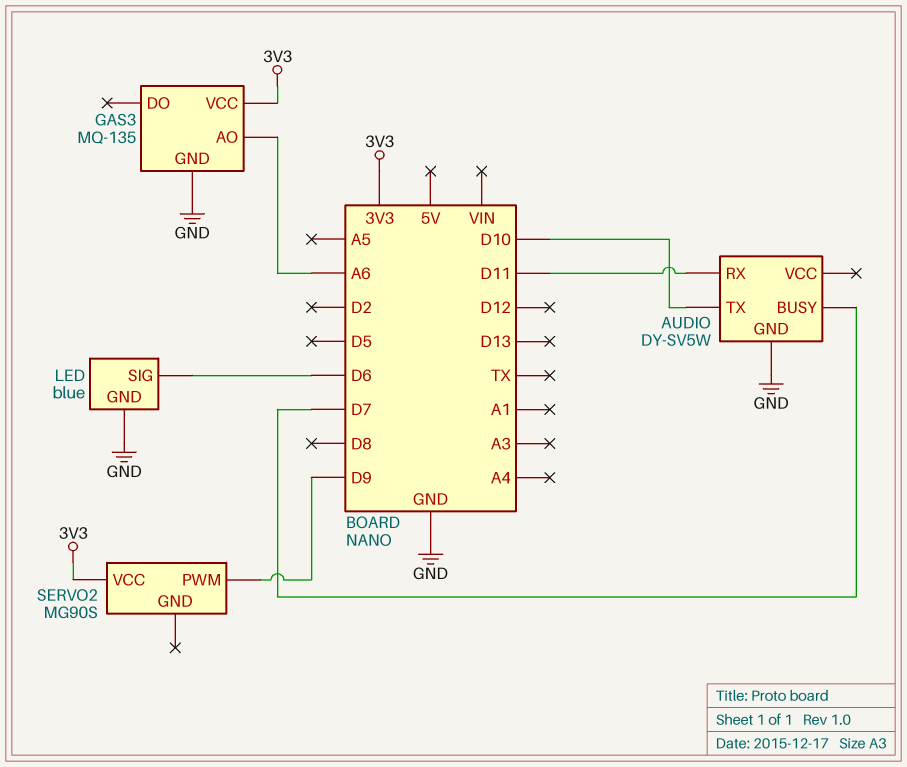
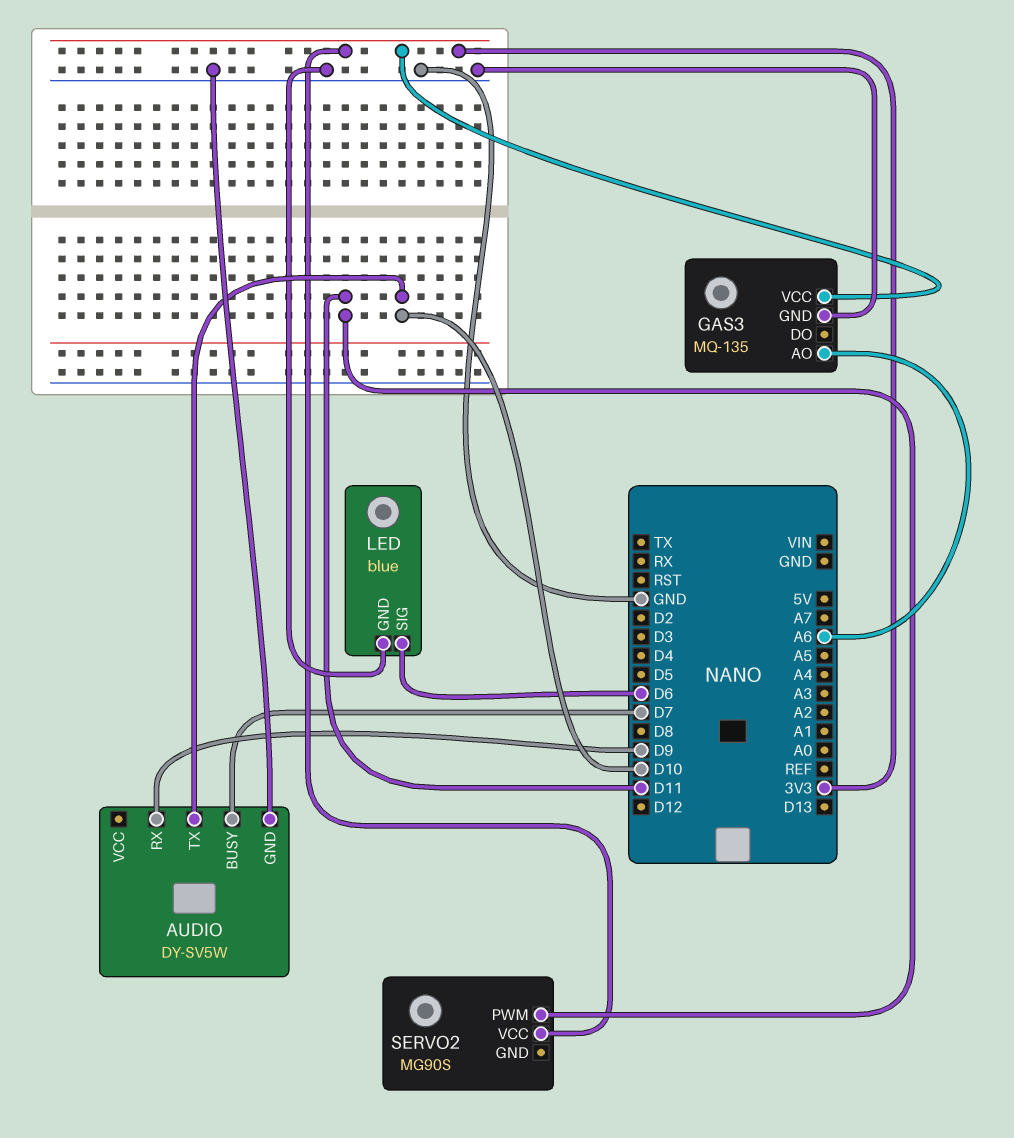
AUDIO pin RX: D11 -> D9
SERVO2 pin PWM: D9 -> D11

